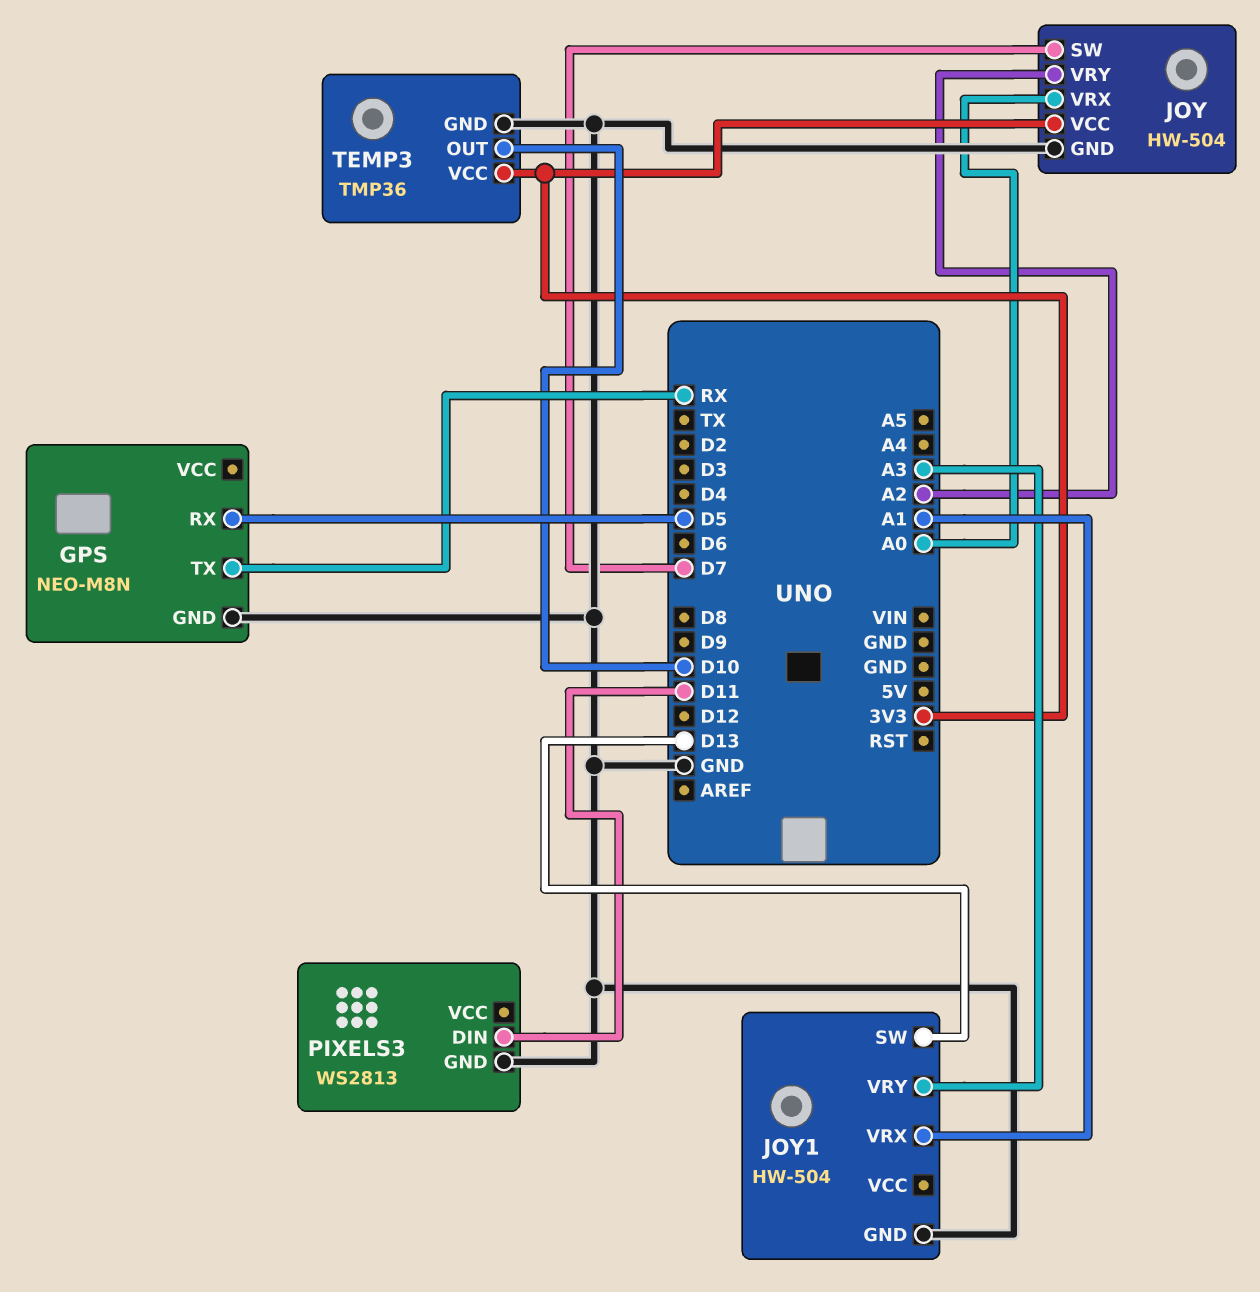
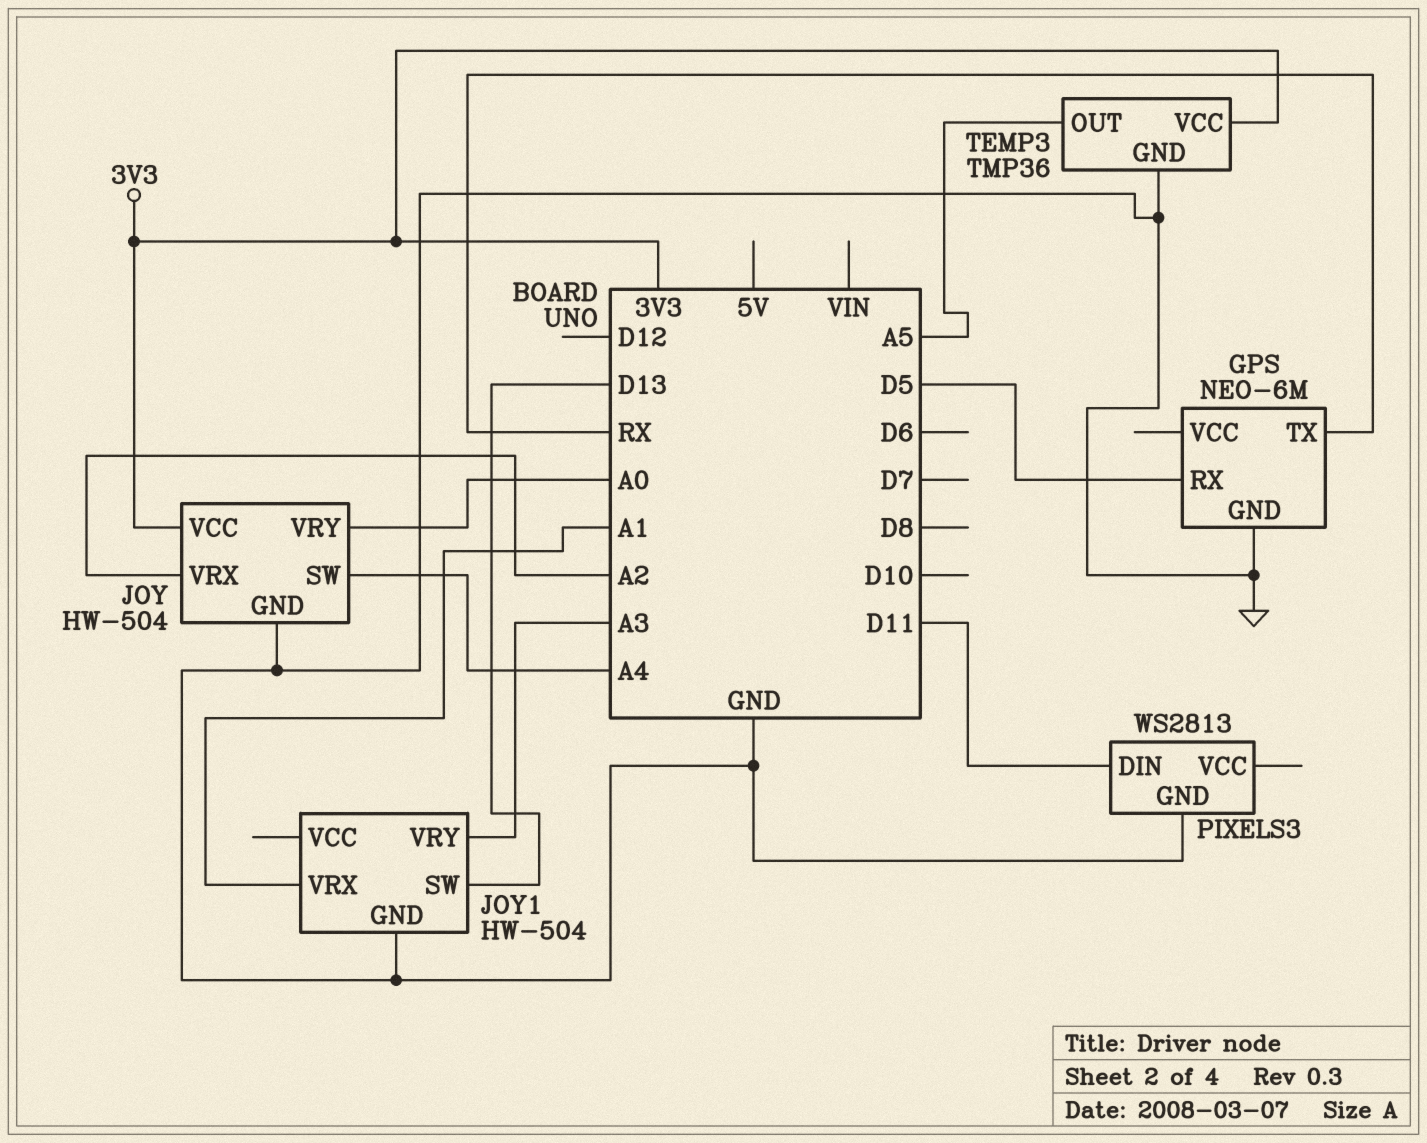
GPS: NEO-M8N -> NEO-6M
JOY pin SW: D7 -> A4
JOY pin VRX: A0 -> A2
JOY pin VRY: A2 -> A0
TEMP3 pin OUT: D10 -> A5

